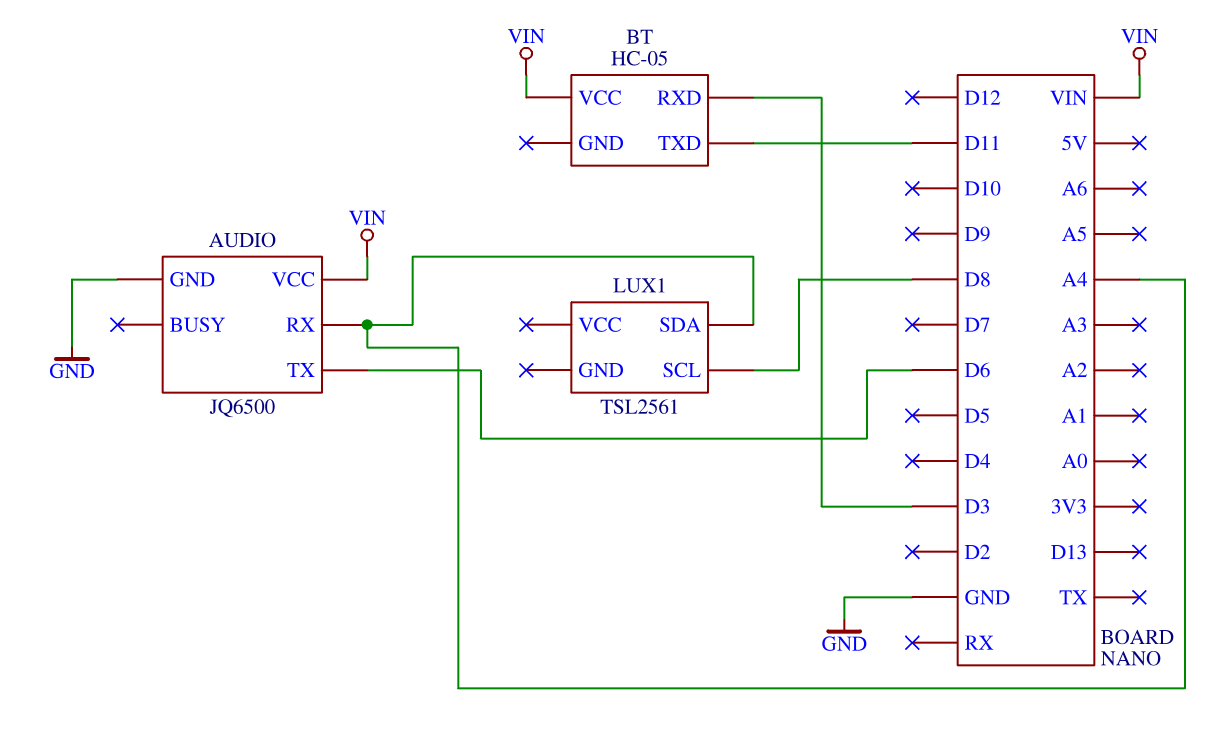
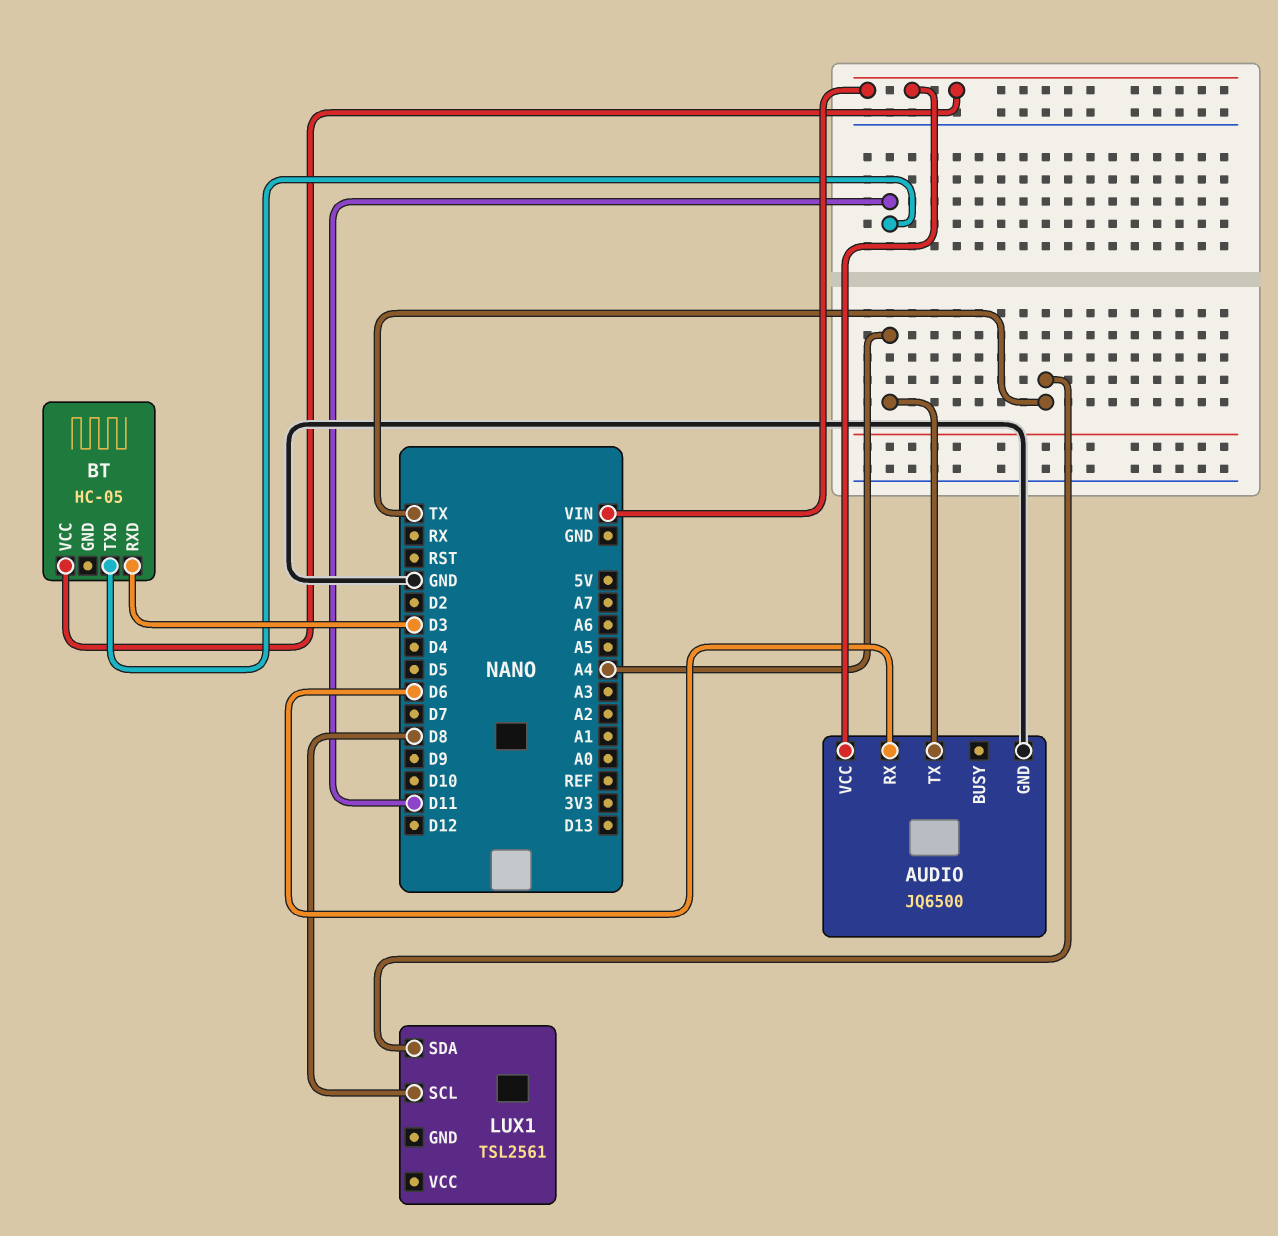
AUDIO pin RX: A4 -> D6
AUDIO pin TX: D6 -> A4
LUX1 pin SDA: A4 -> TX

